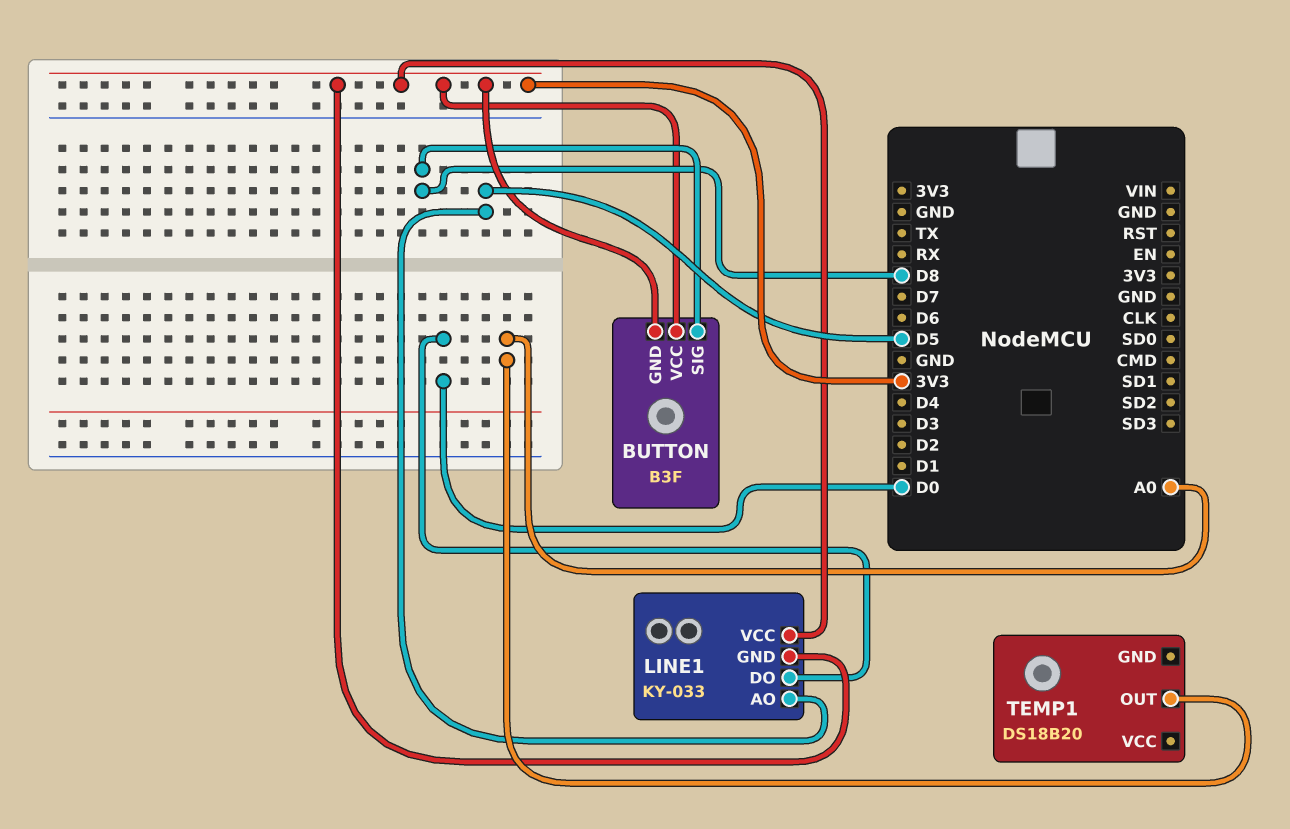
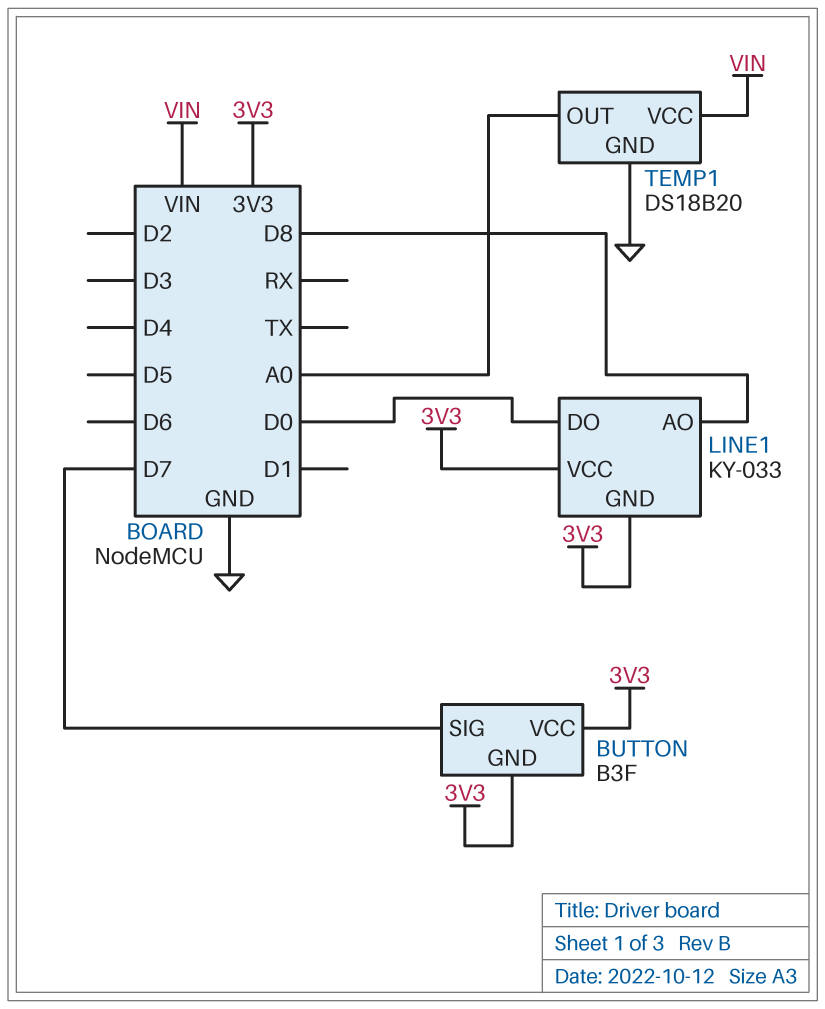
BUTTON pin SIG: D8 -> D7
LINE1 pin AO: D5 -> D8
TEMP1 pin GND: none -> GND
TEMP1 pin VCC: none -> VIN

